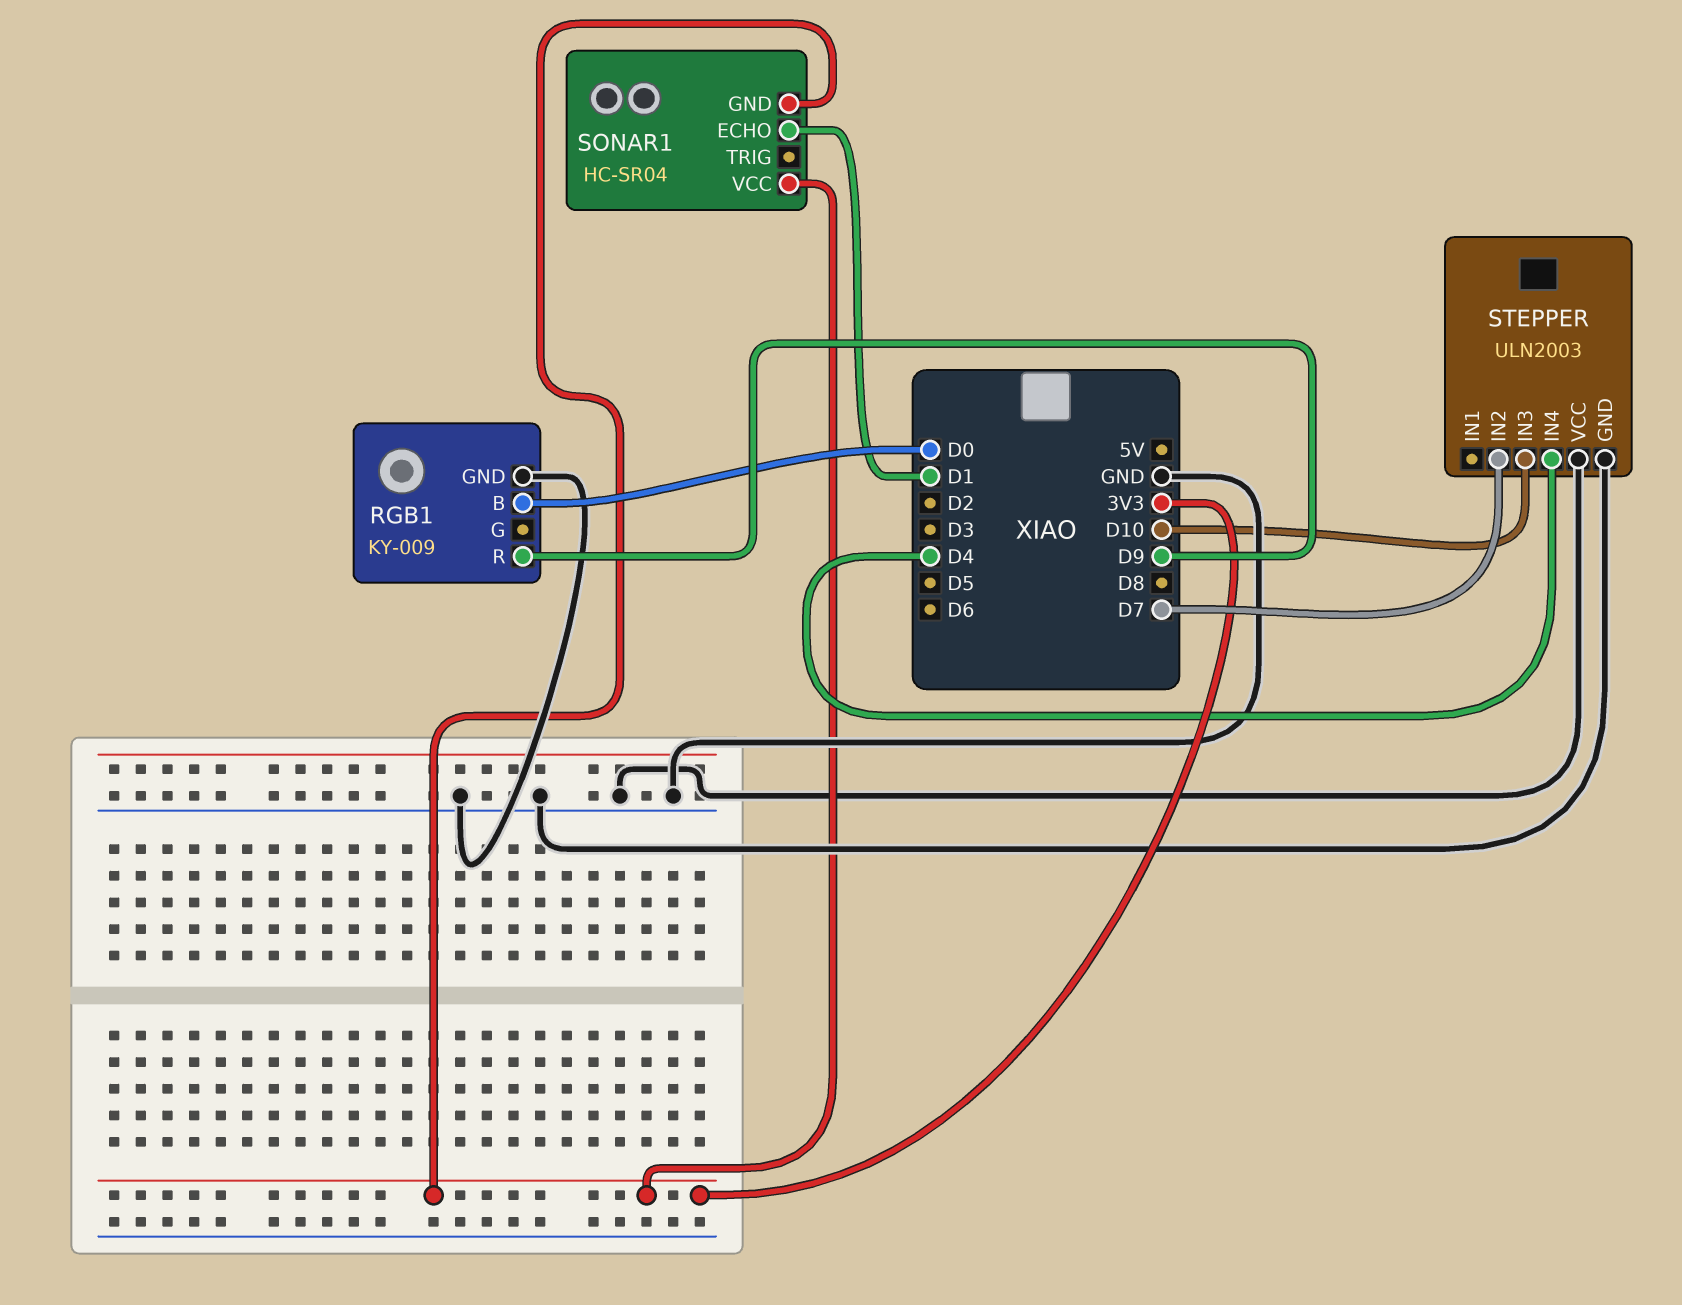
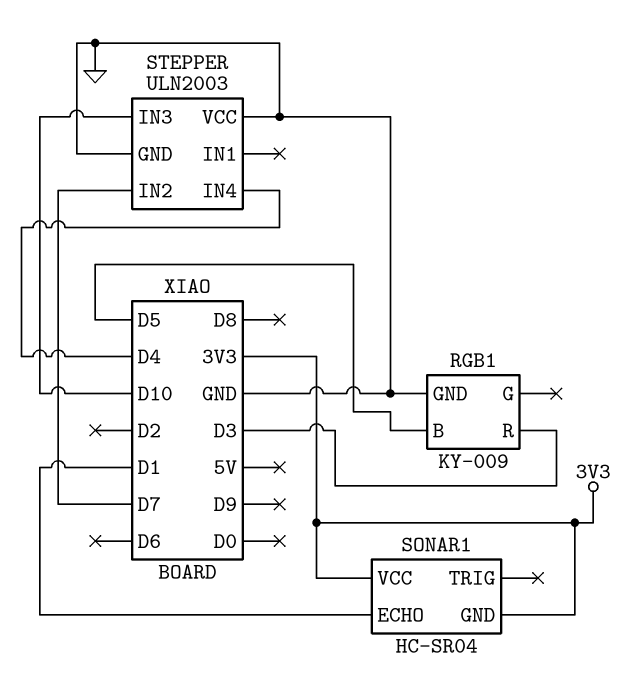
RGB1 pin B: D0 -> D5
RGB1 pin R: D9 -> D3

